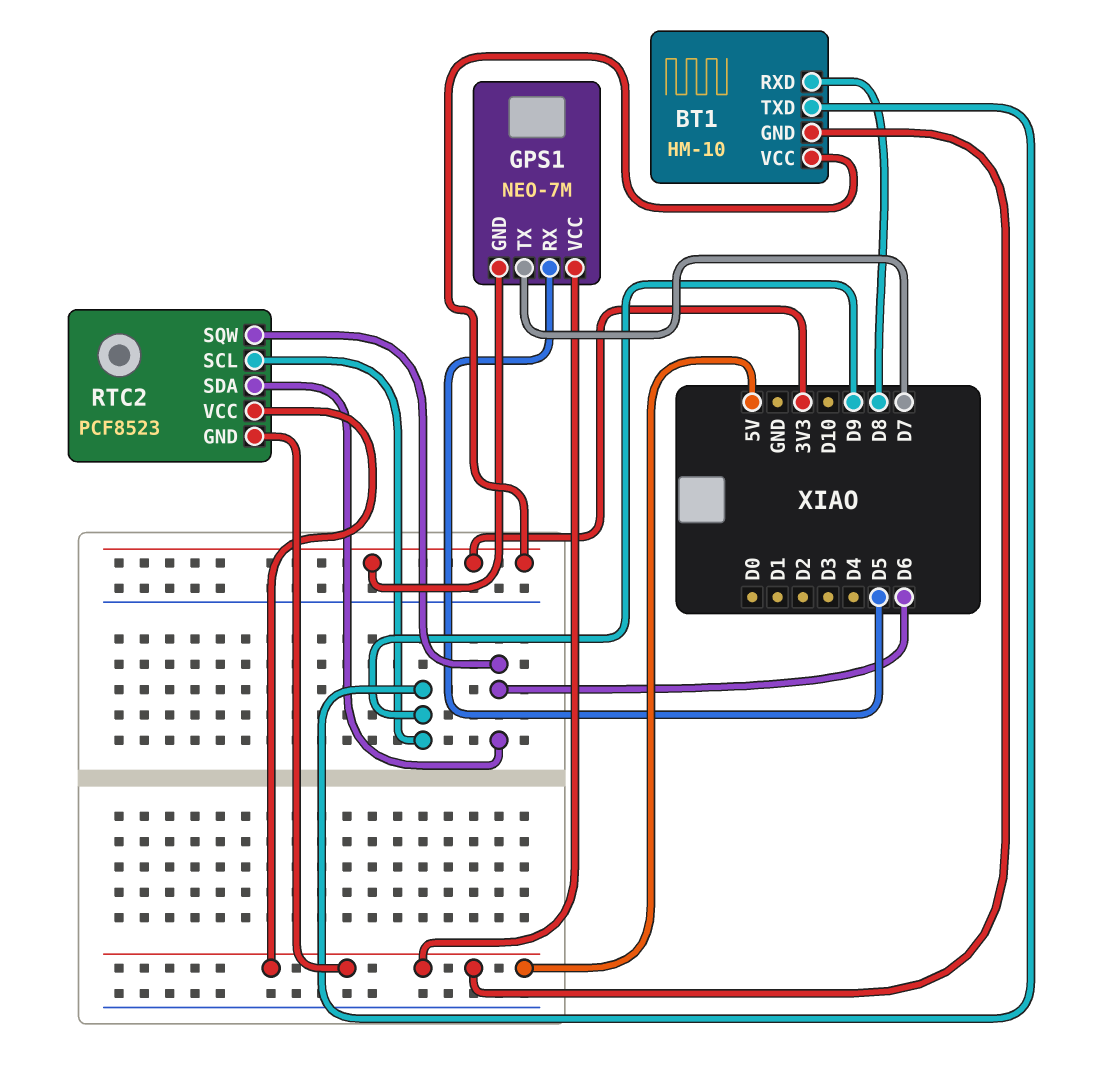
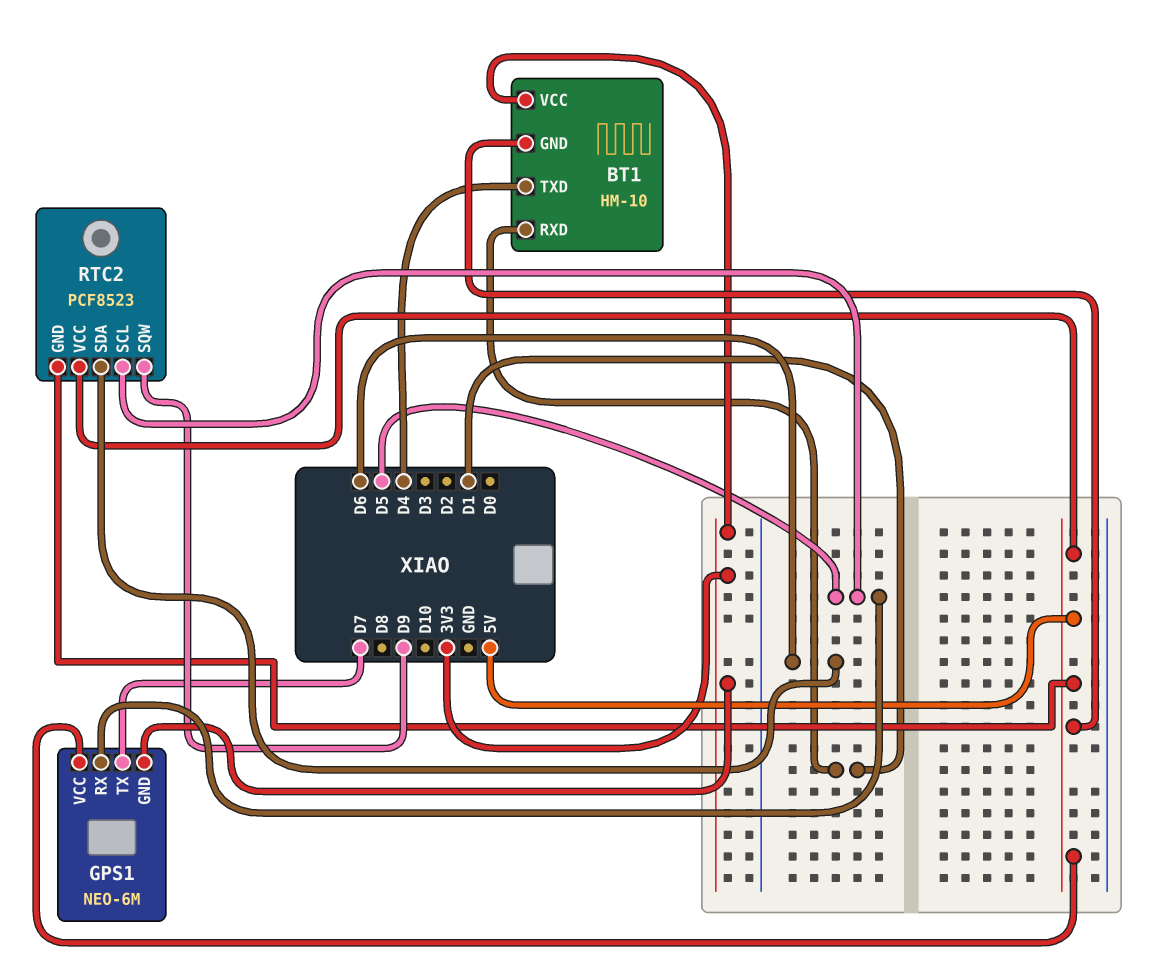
BT1 pin RXD: D8 -> D1
BT1 pin TXD: D9 -> D4
GPS1: NEO-7M -> NEO-6M
RTC2 pin SCL: D9 -> D5
RTC2 pin SQW: D6 -> D9

